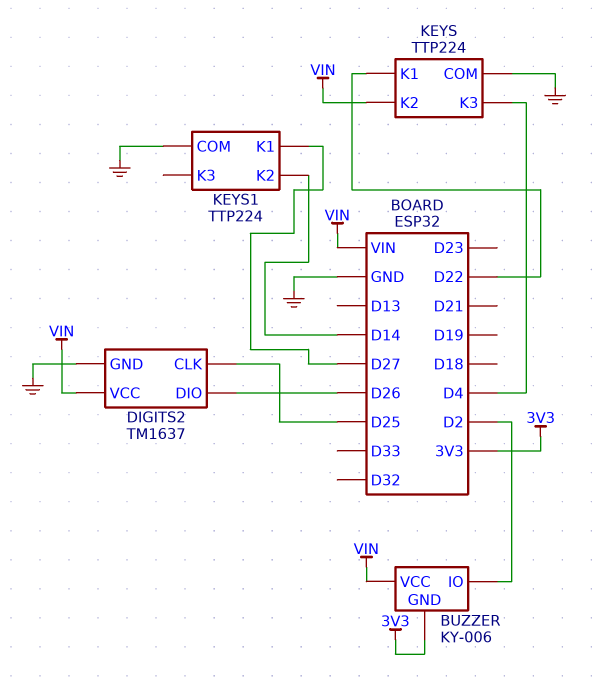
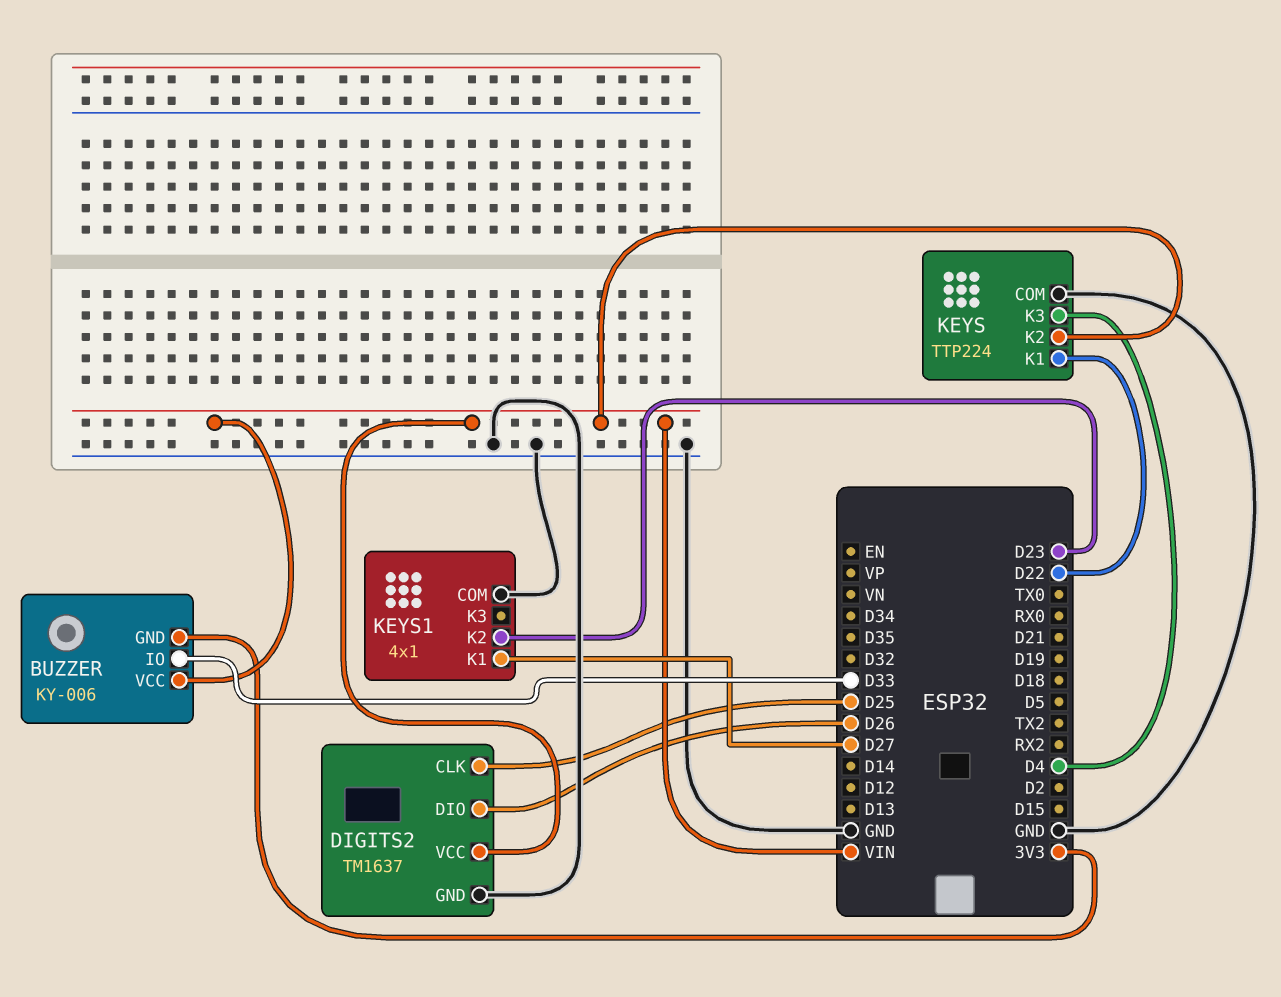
BUZZER pin IO: D2 -> D33
KEYS1: TTP224 -> 4x1
KEYS1 pin K2: D14 -> D23

